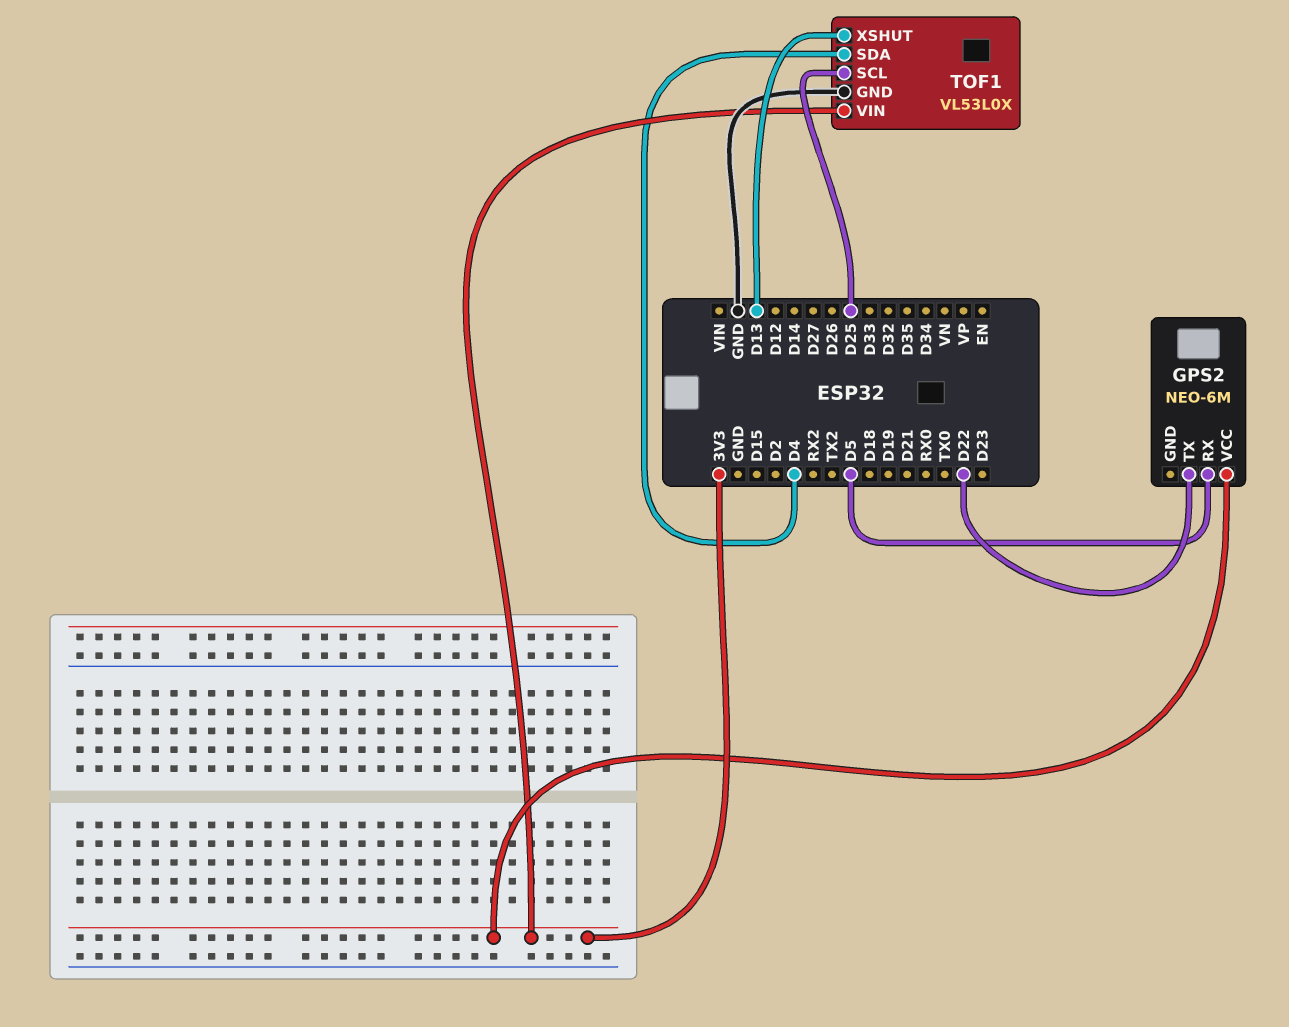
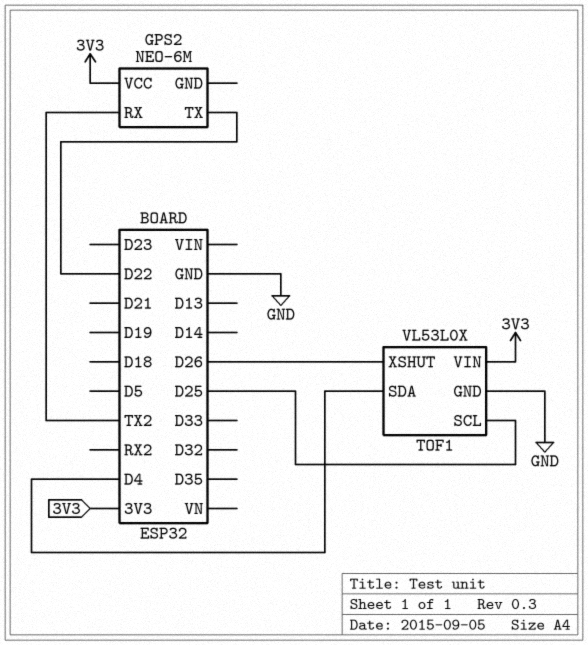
GPS2 pin RX: D5 -> TX2
TOF1 pin XSHUT: D13 -> D26

